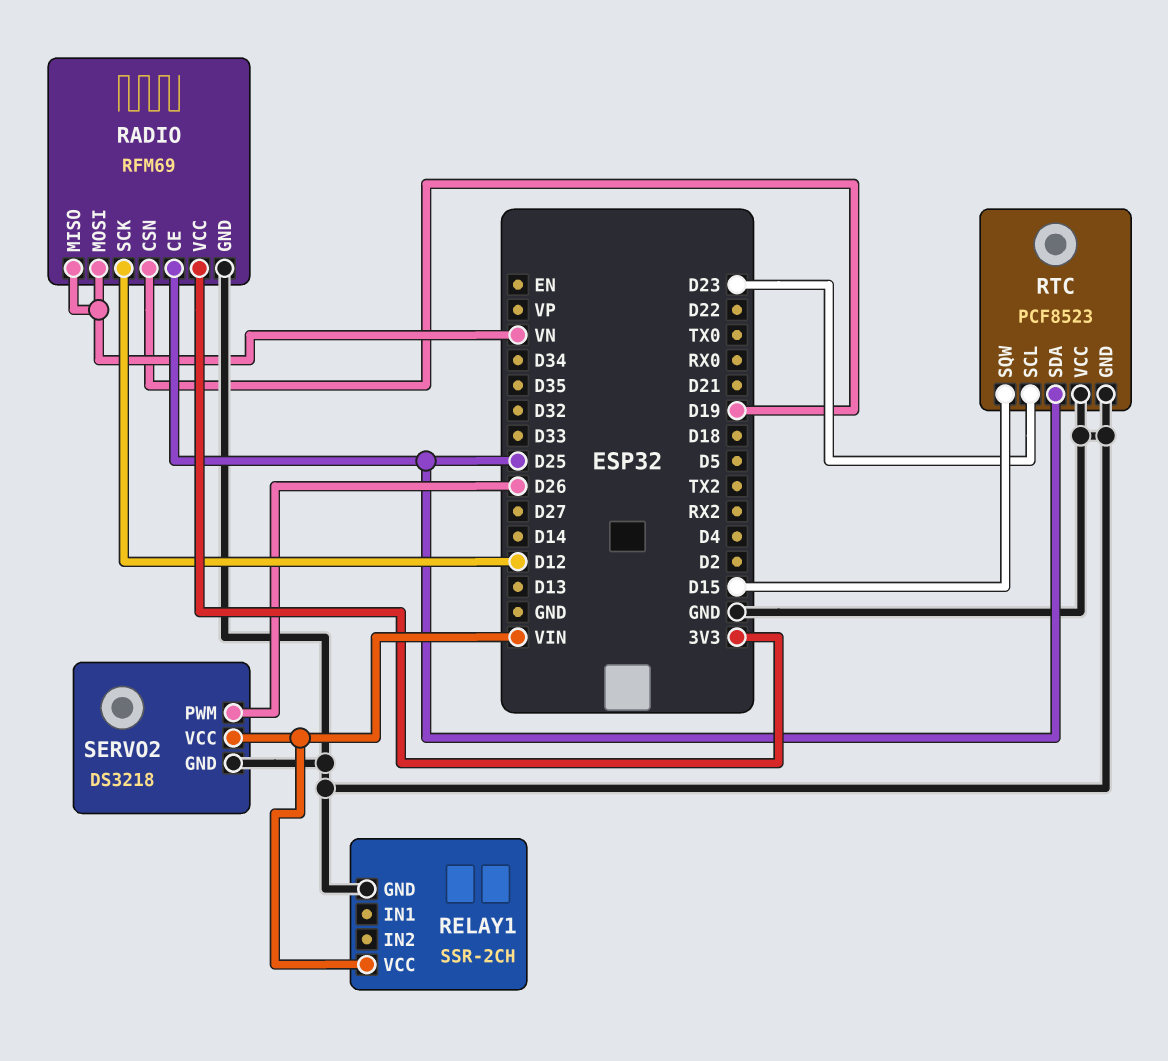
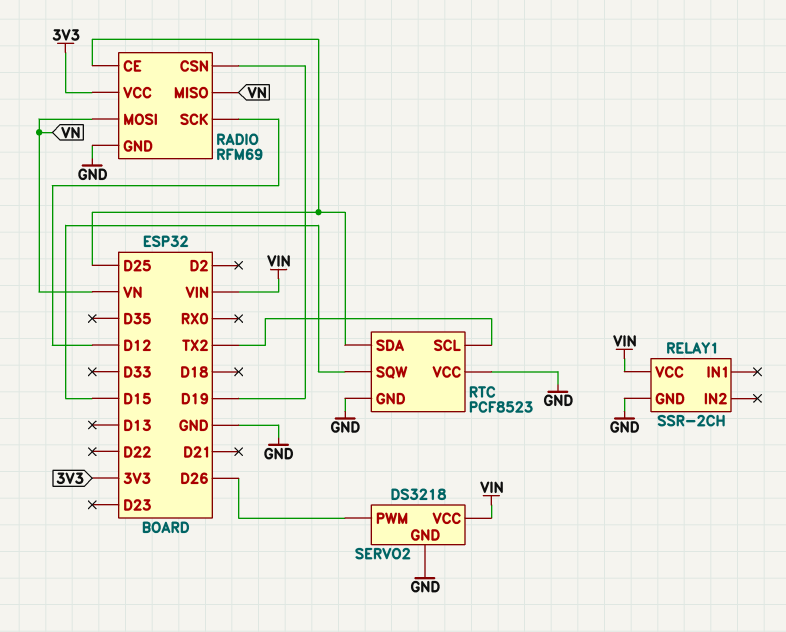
RTC pin SCL: D23 -> TX2

